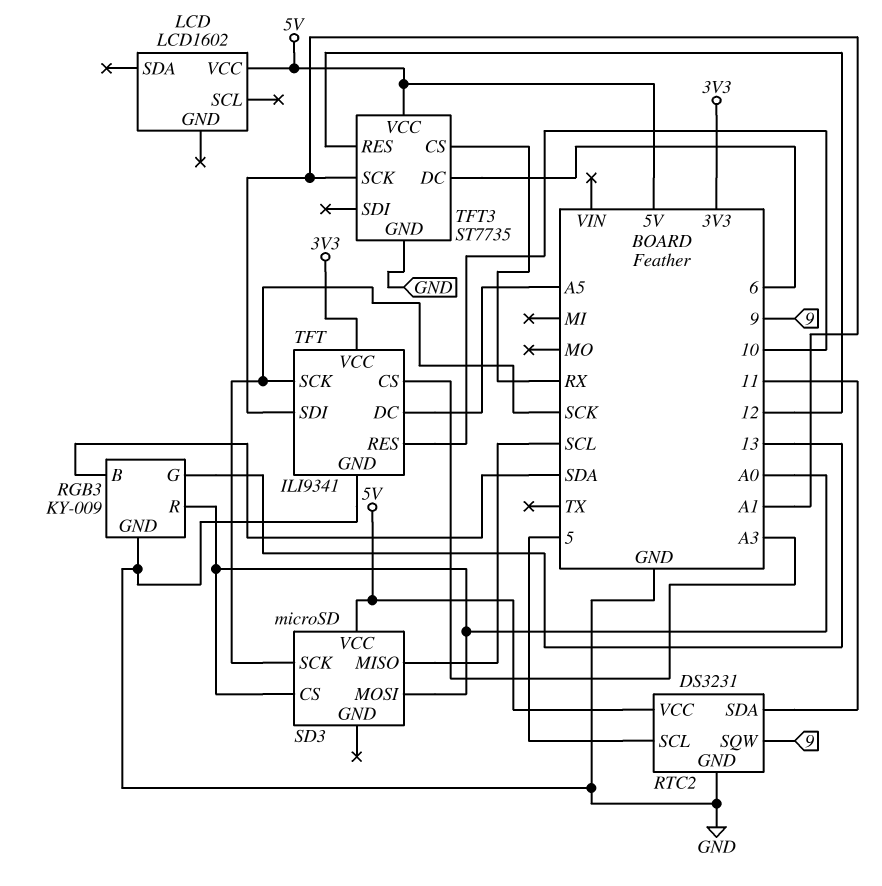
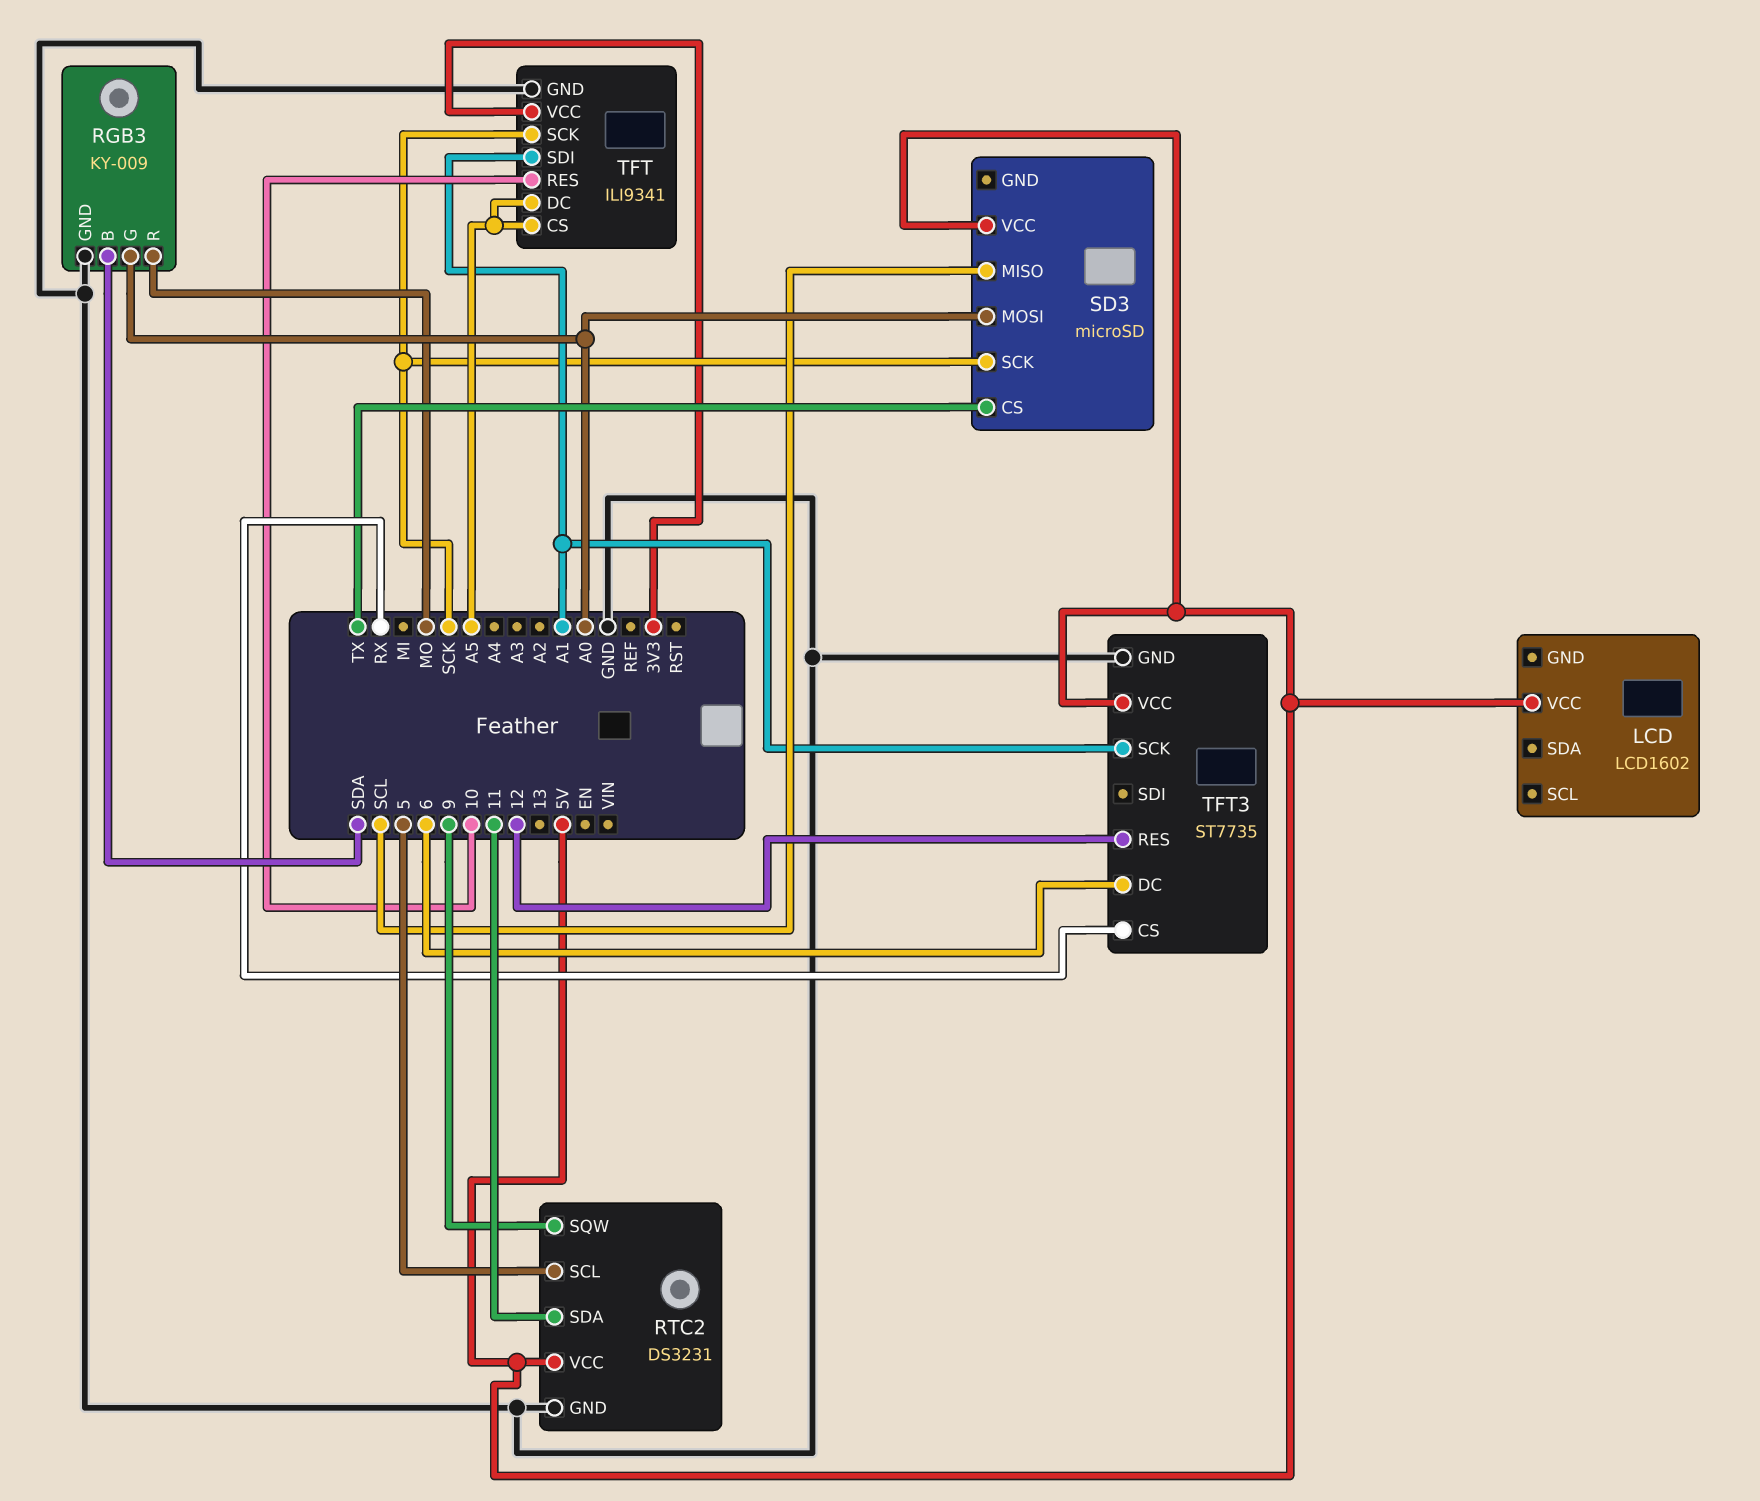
RGB3 pin G: 13 -> A0
RGB3 pin R: A0 -> MO
SD3 pin CS: A0 -> TX
TFT pin CS: A3 -> A5

